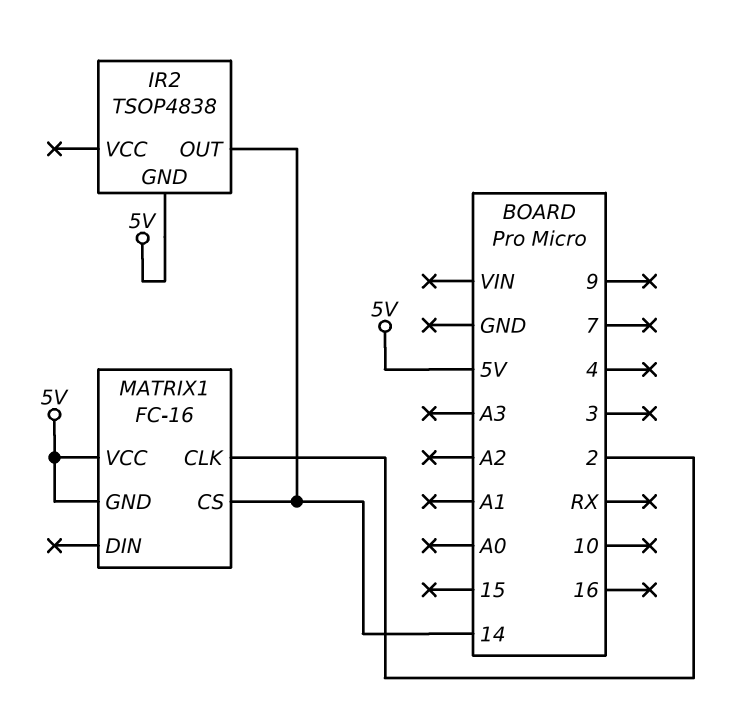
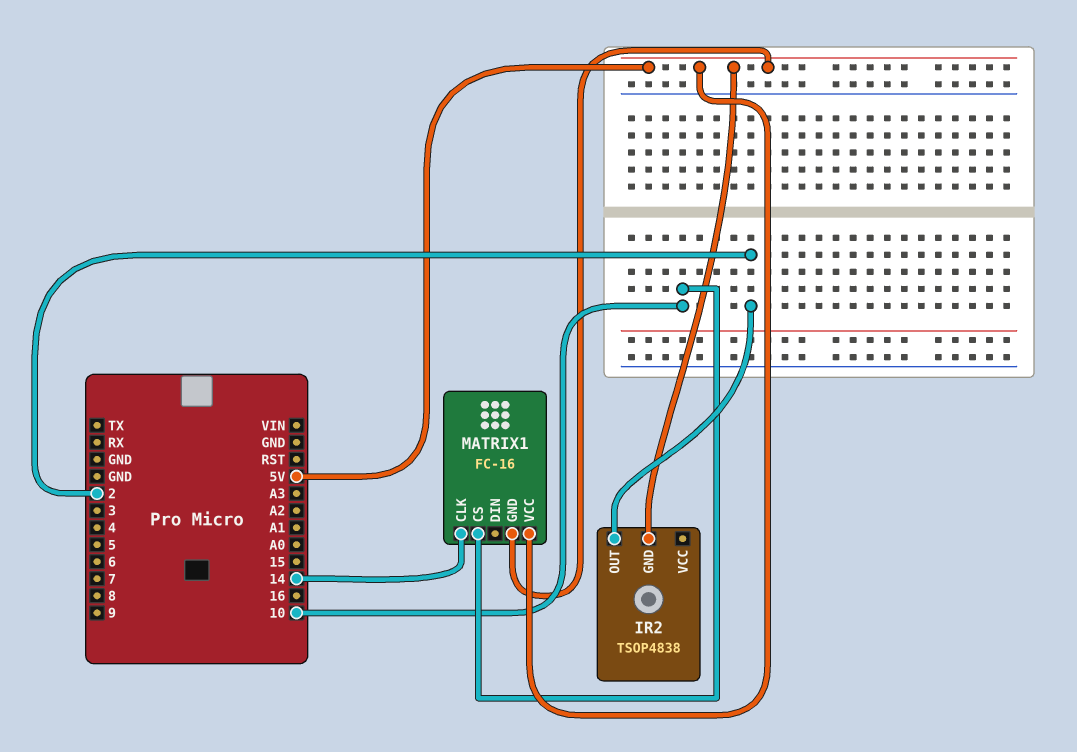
IR2 pin OUT: 14 -> 2
MATRIX1 pin CLK: 2 -> 14
MATRIX1 pin CS: 14 -> 10

